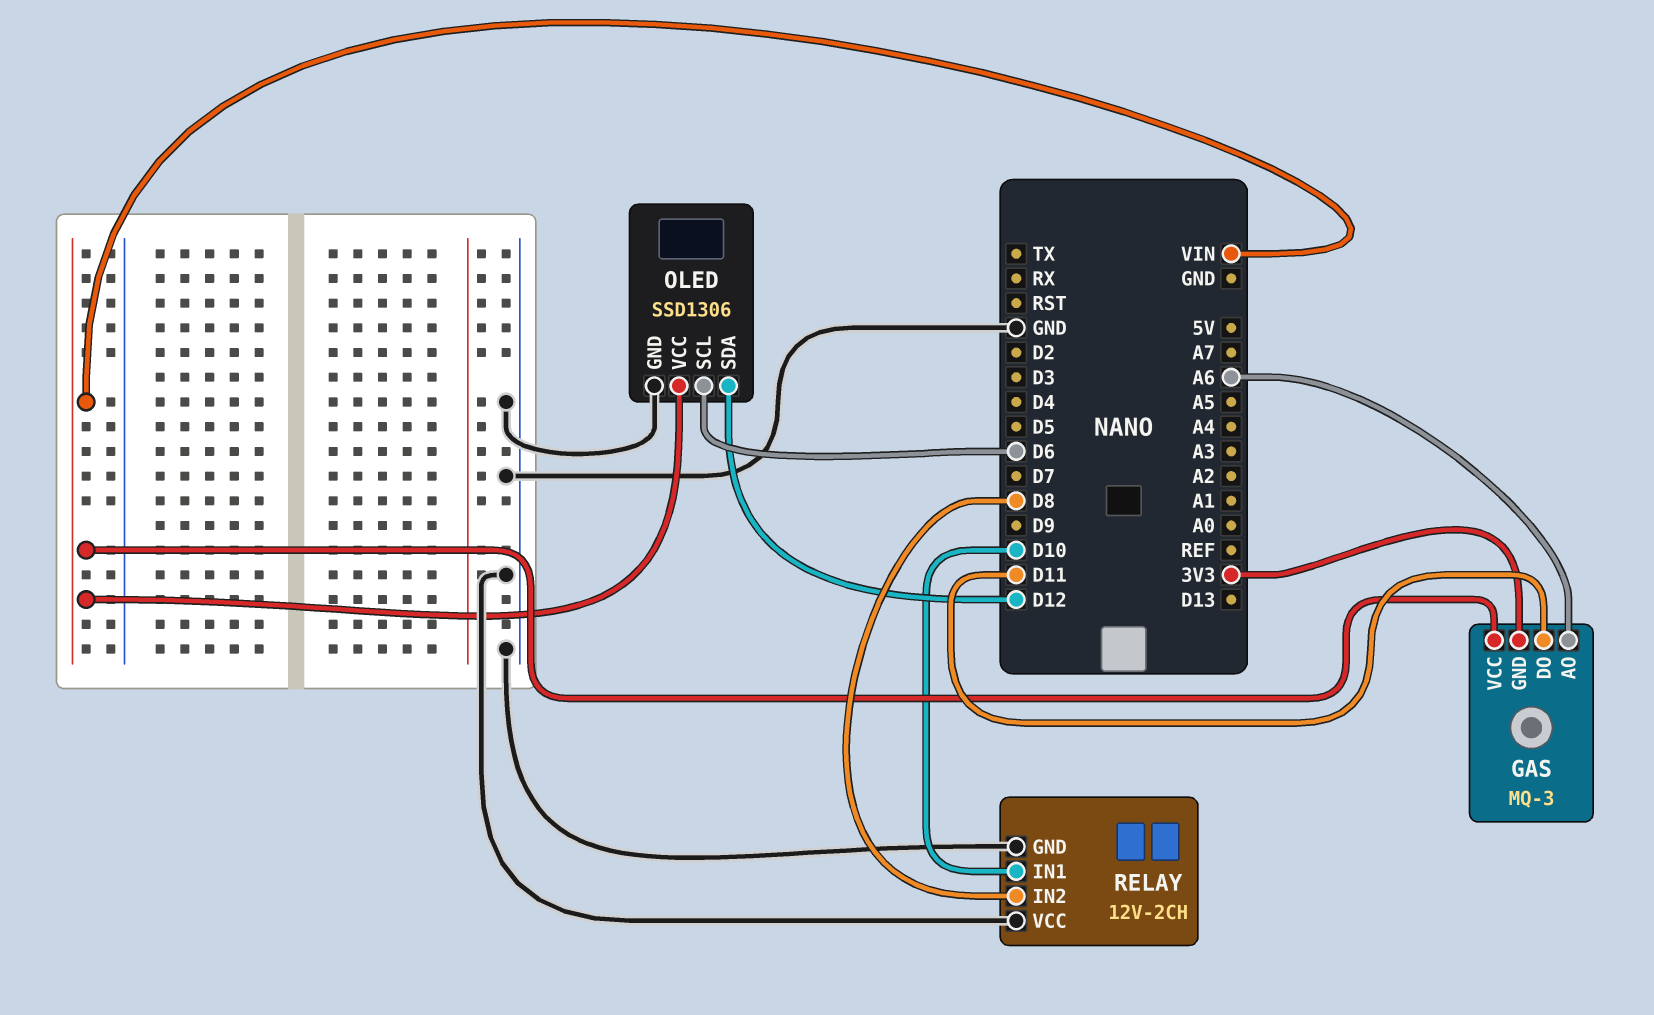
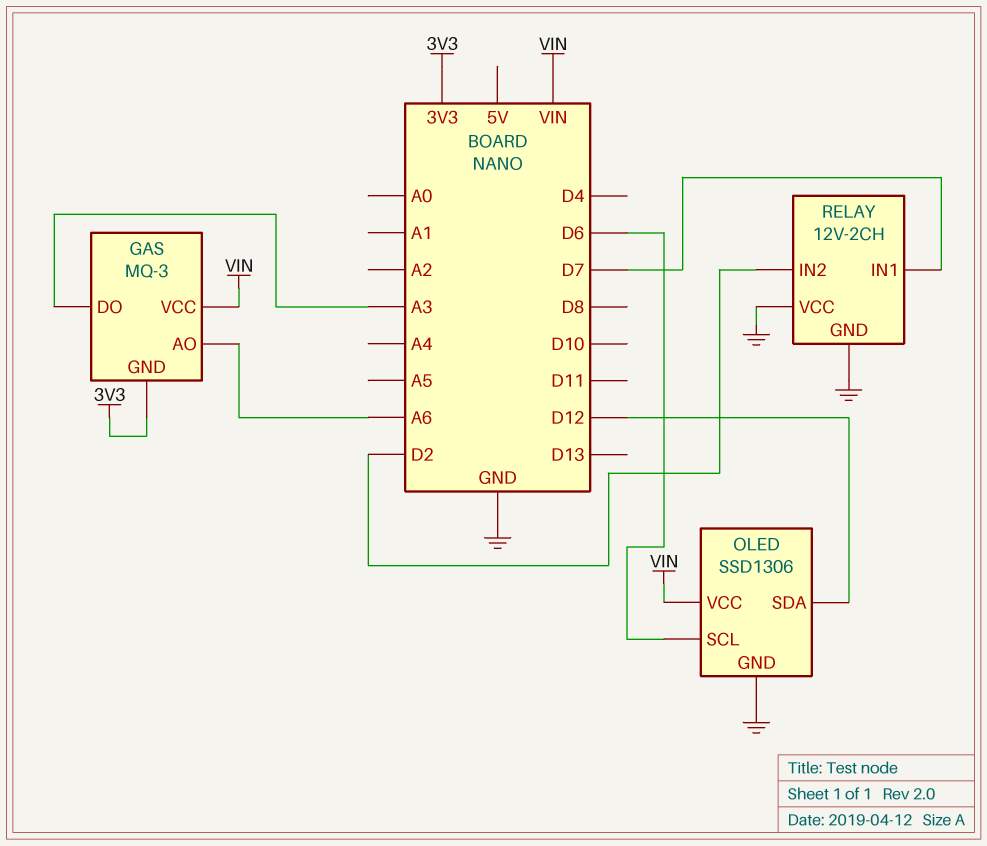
GAS pin DO: D11 -> A3
RELAY pin IN1: D10 -> D7
RELAY pin IN2: D8 -> D2

